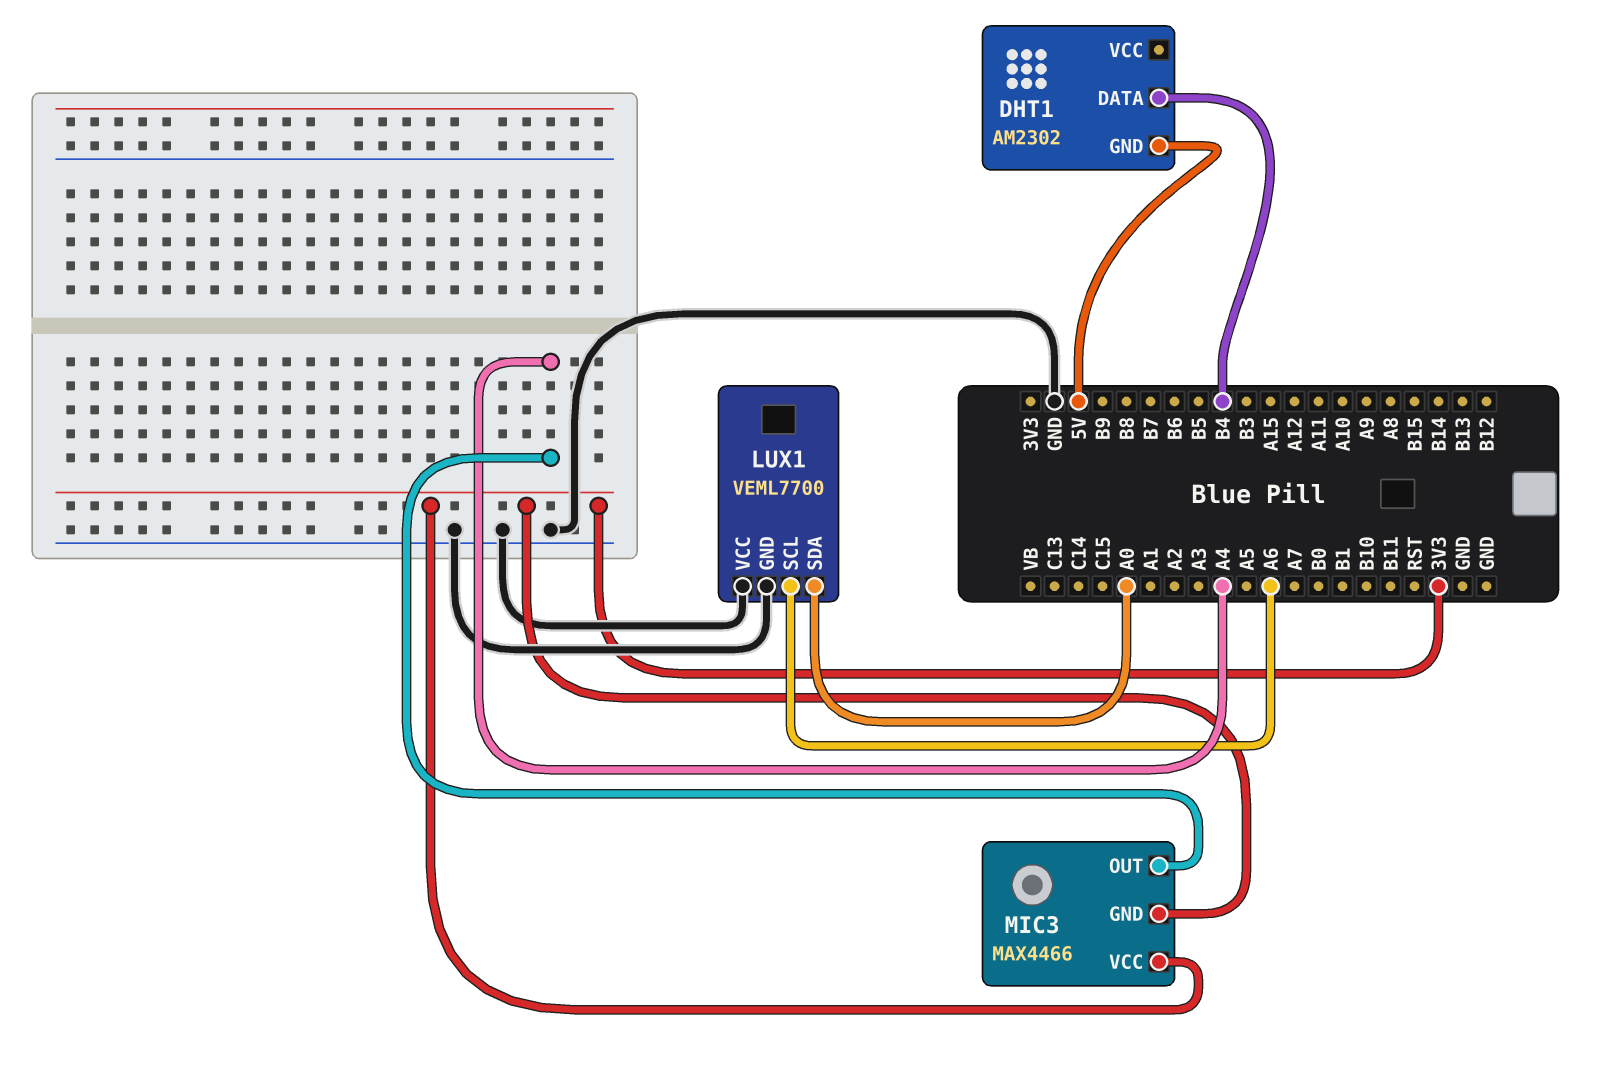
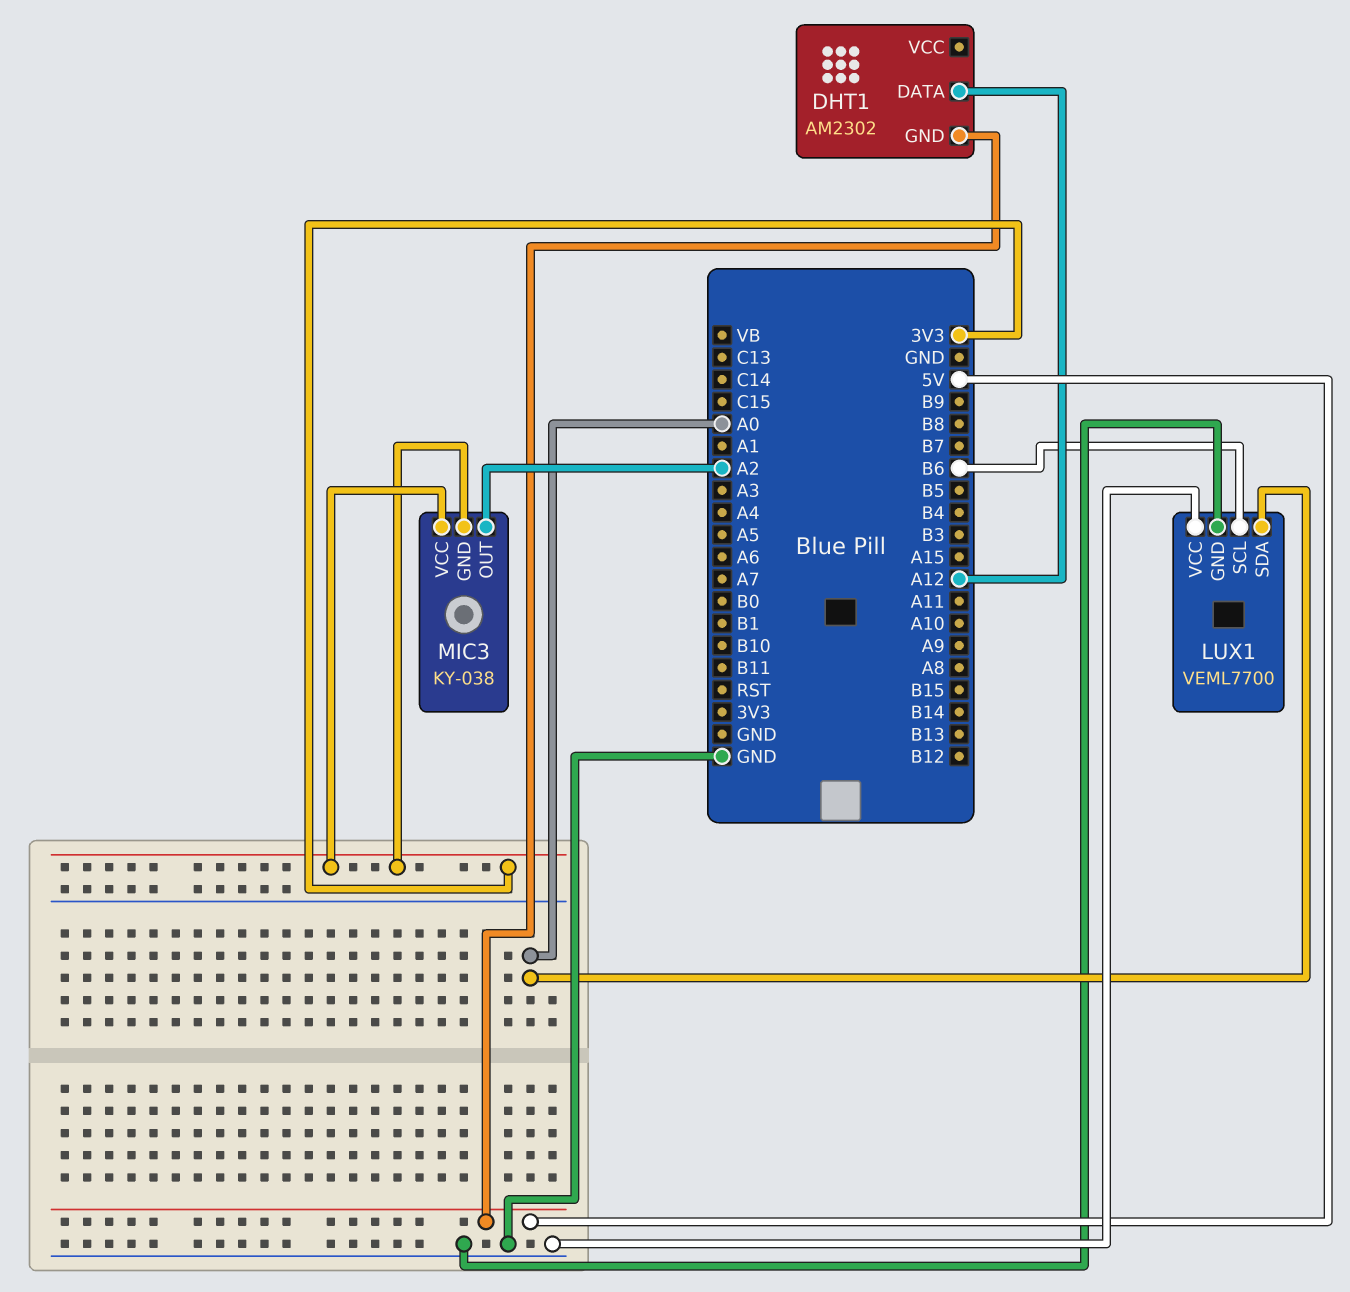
DHT1 pin DATA: B4 -> A12
LUX1 pin SCL: A6 -> B6
MIC3: MAX4466 -> KY-038
MIC3 pin OUT: A4 -> A2

